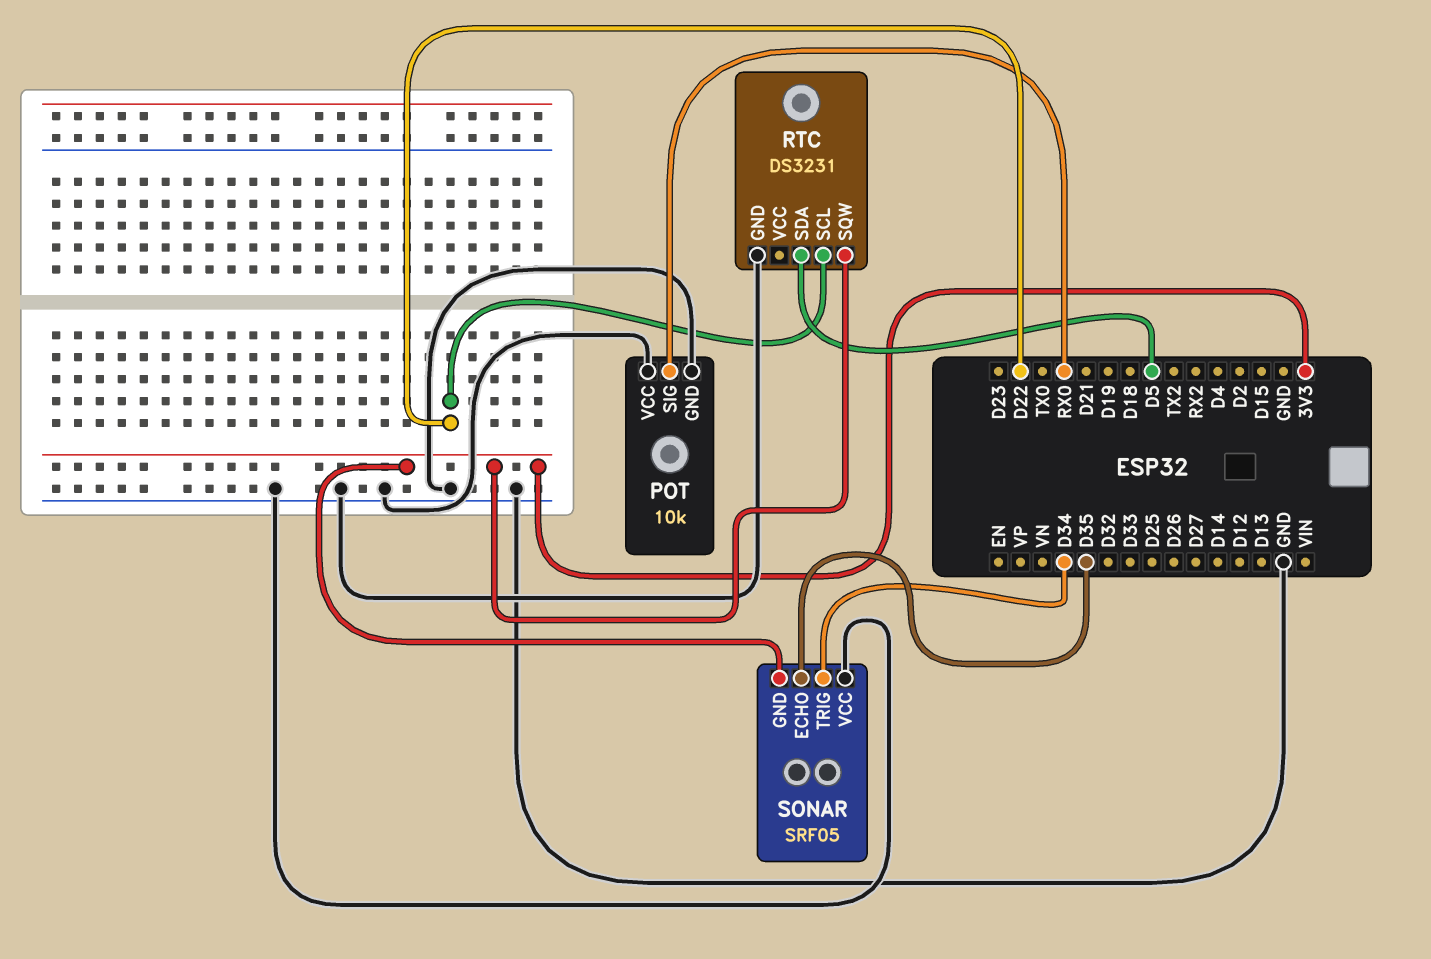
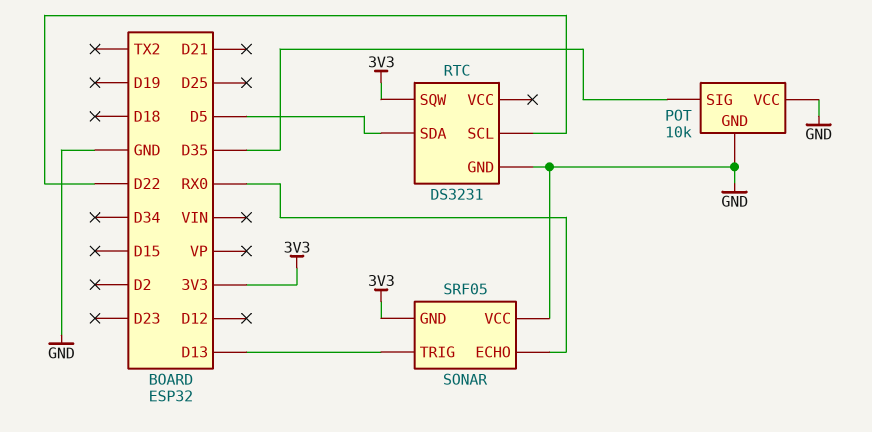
POT pin SIG: RX0 -> D35
SONAR pin ECHO: D35 -> RX0
SONAR pin TRIG: D34 -> D13

